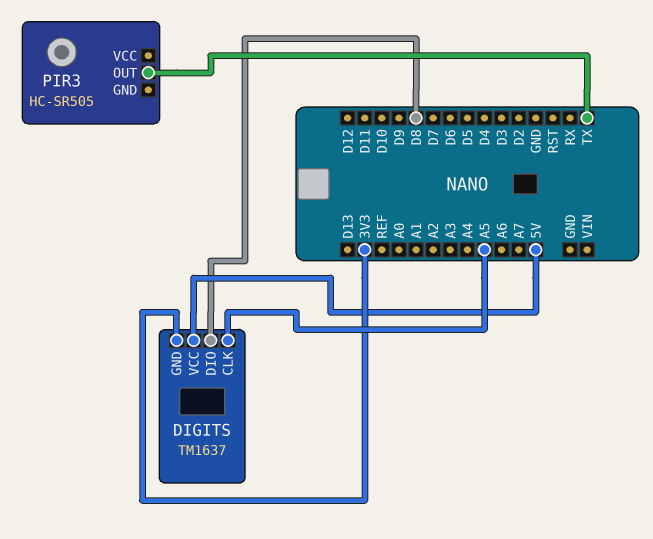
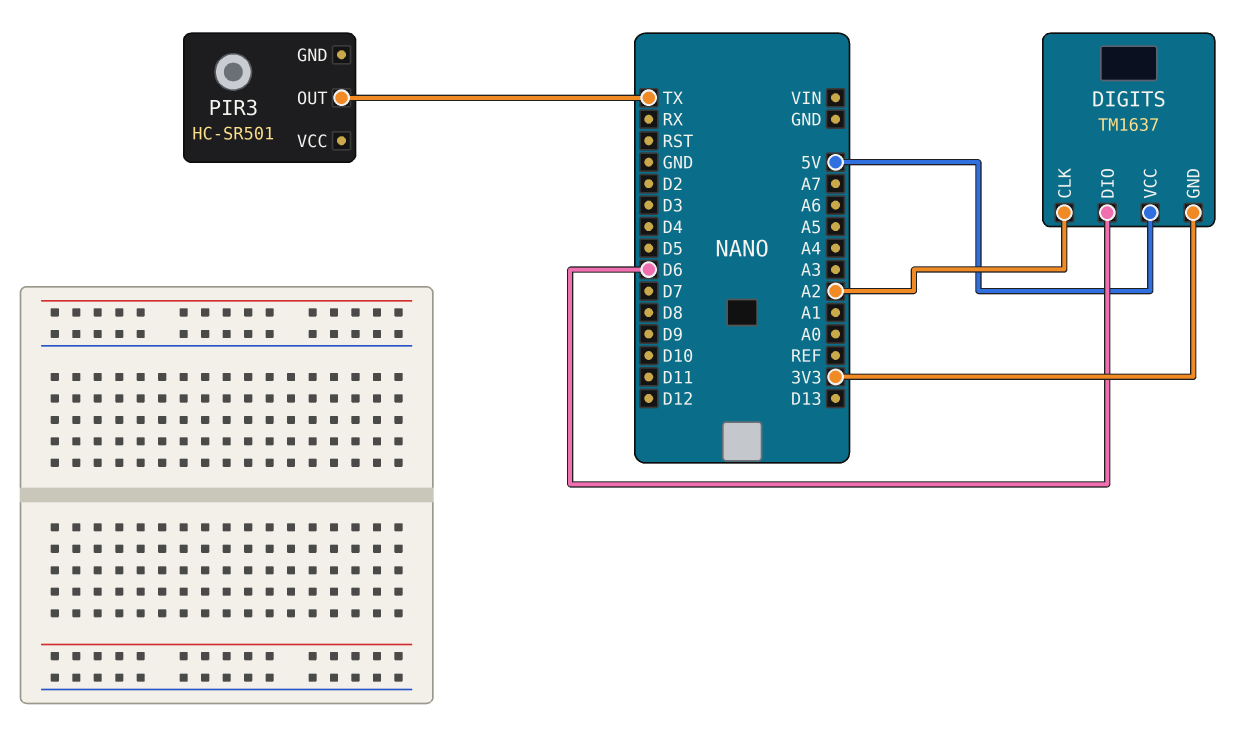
DIGITS pin CLK: A5 -> A2
DIGITS pin DIO: D8 -> D6
PIR3: HC-SR505 -> HC-SR501

